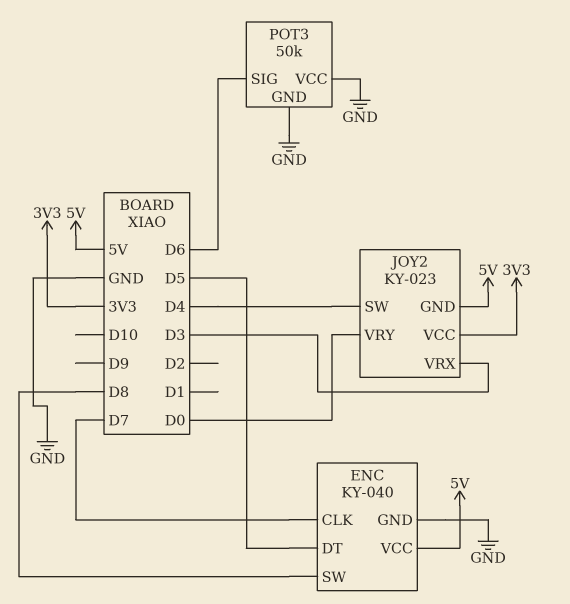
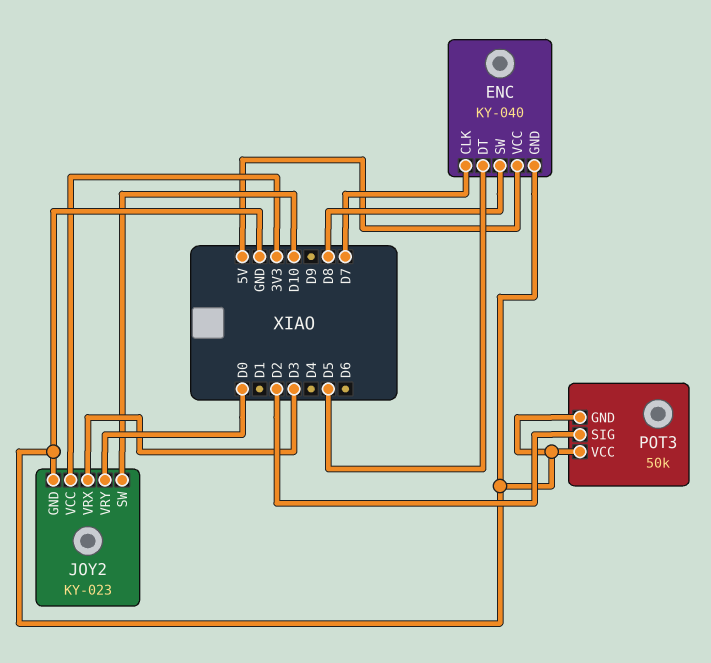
JOY2 pin GND: 5V -> GND
JOY2 pin SW: D4 -> D10
POT3 pin SIG: D6 -> D2

